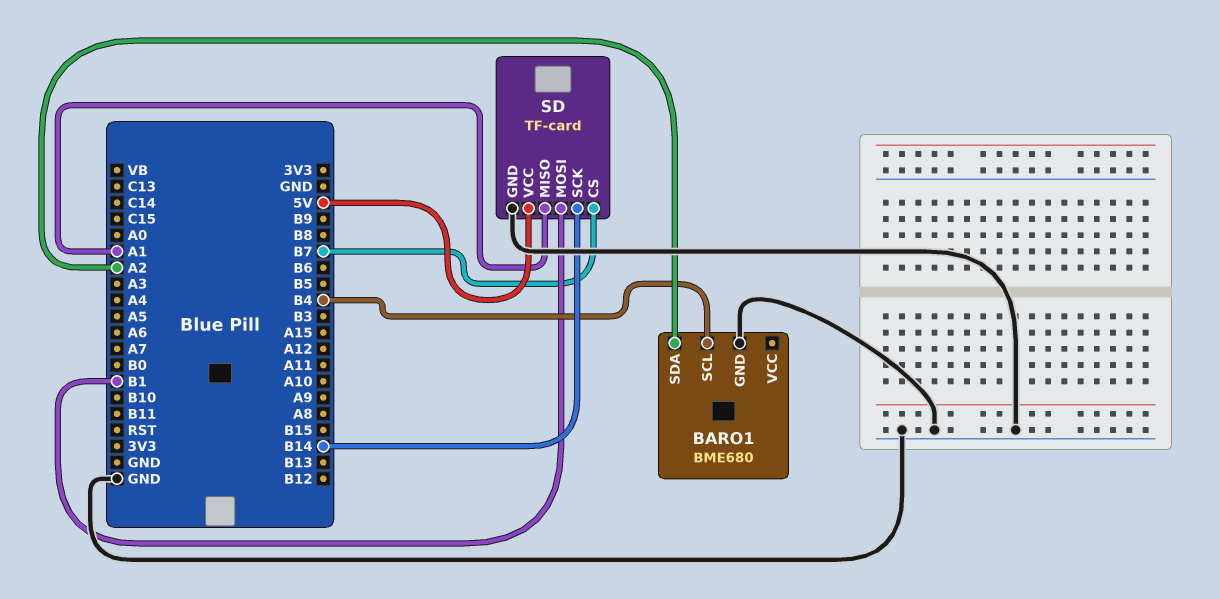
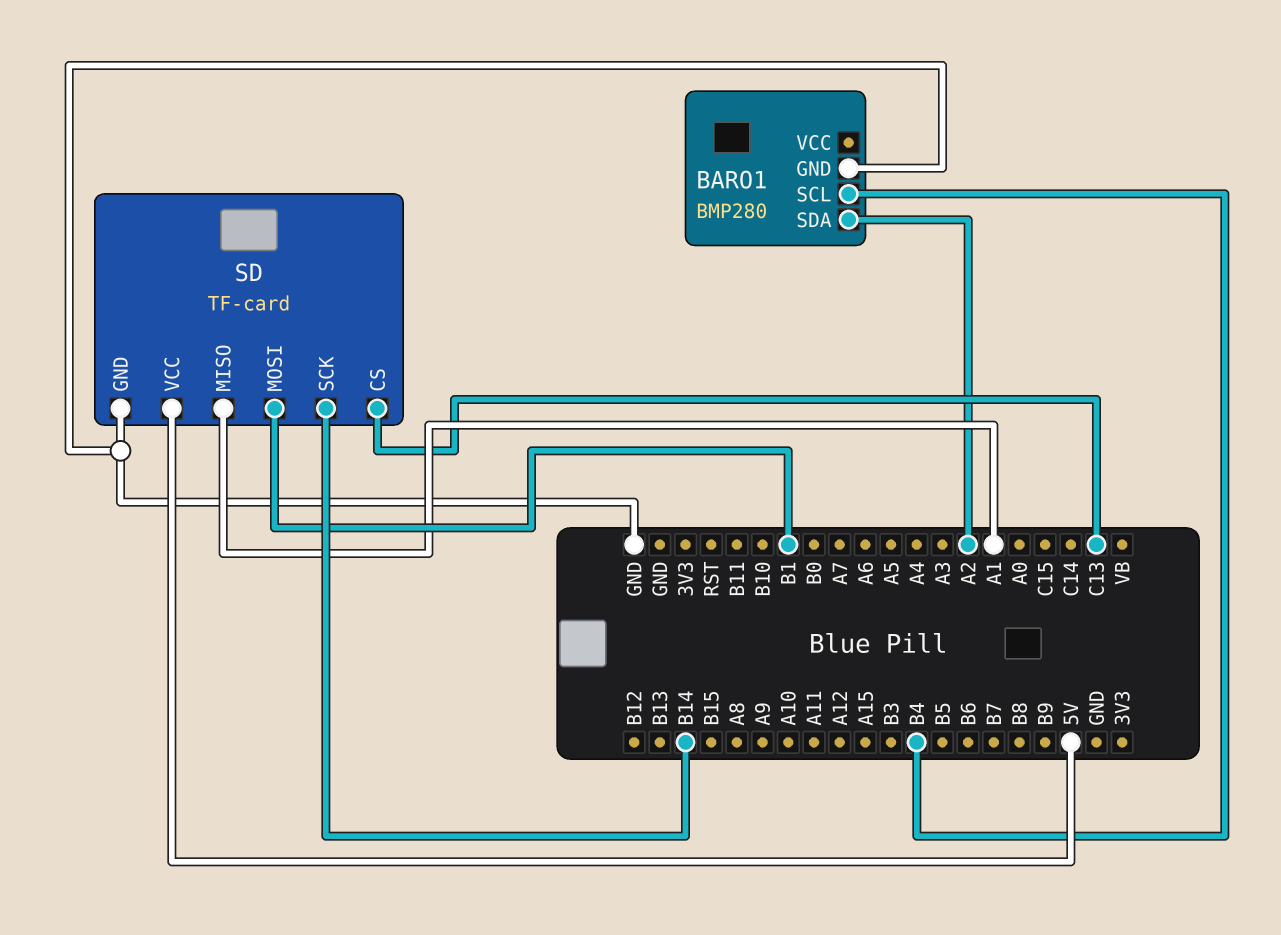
BARO1: BME680 -> BMP280
SD pin CS: B7 -> C13

